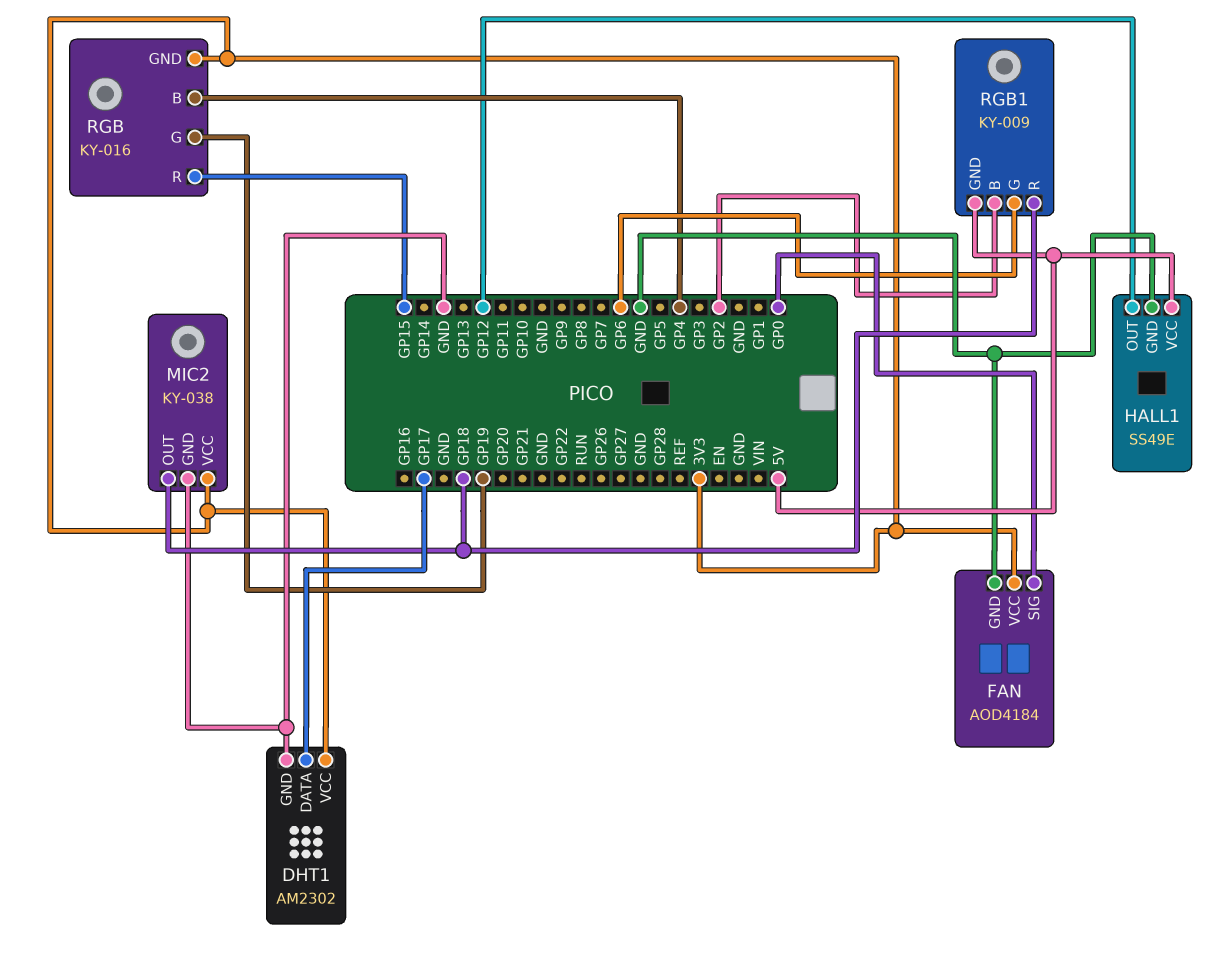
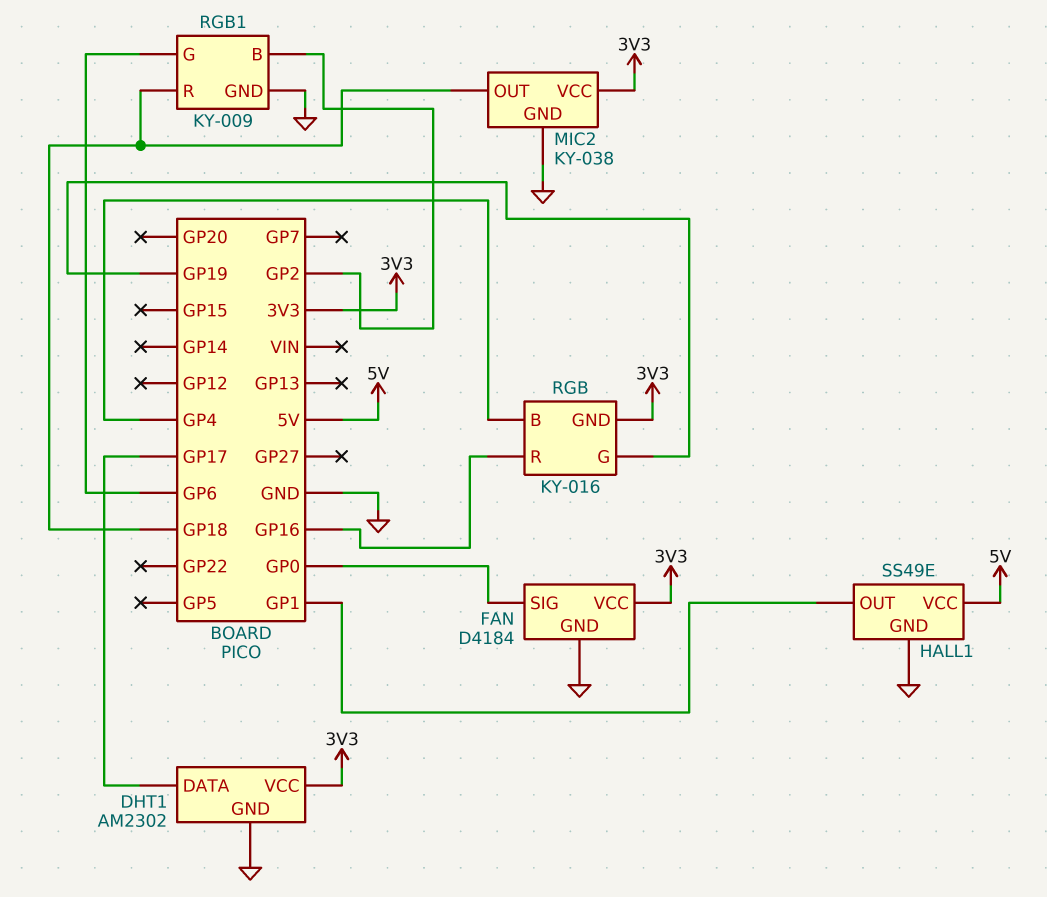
FAN: AOD4184 -> D4184
HALL1 pin OUT: GP12 -> GP1
RGB pin R: GP15 -> GP16
RGB1 pin GND: 5V -> GND

